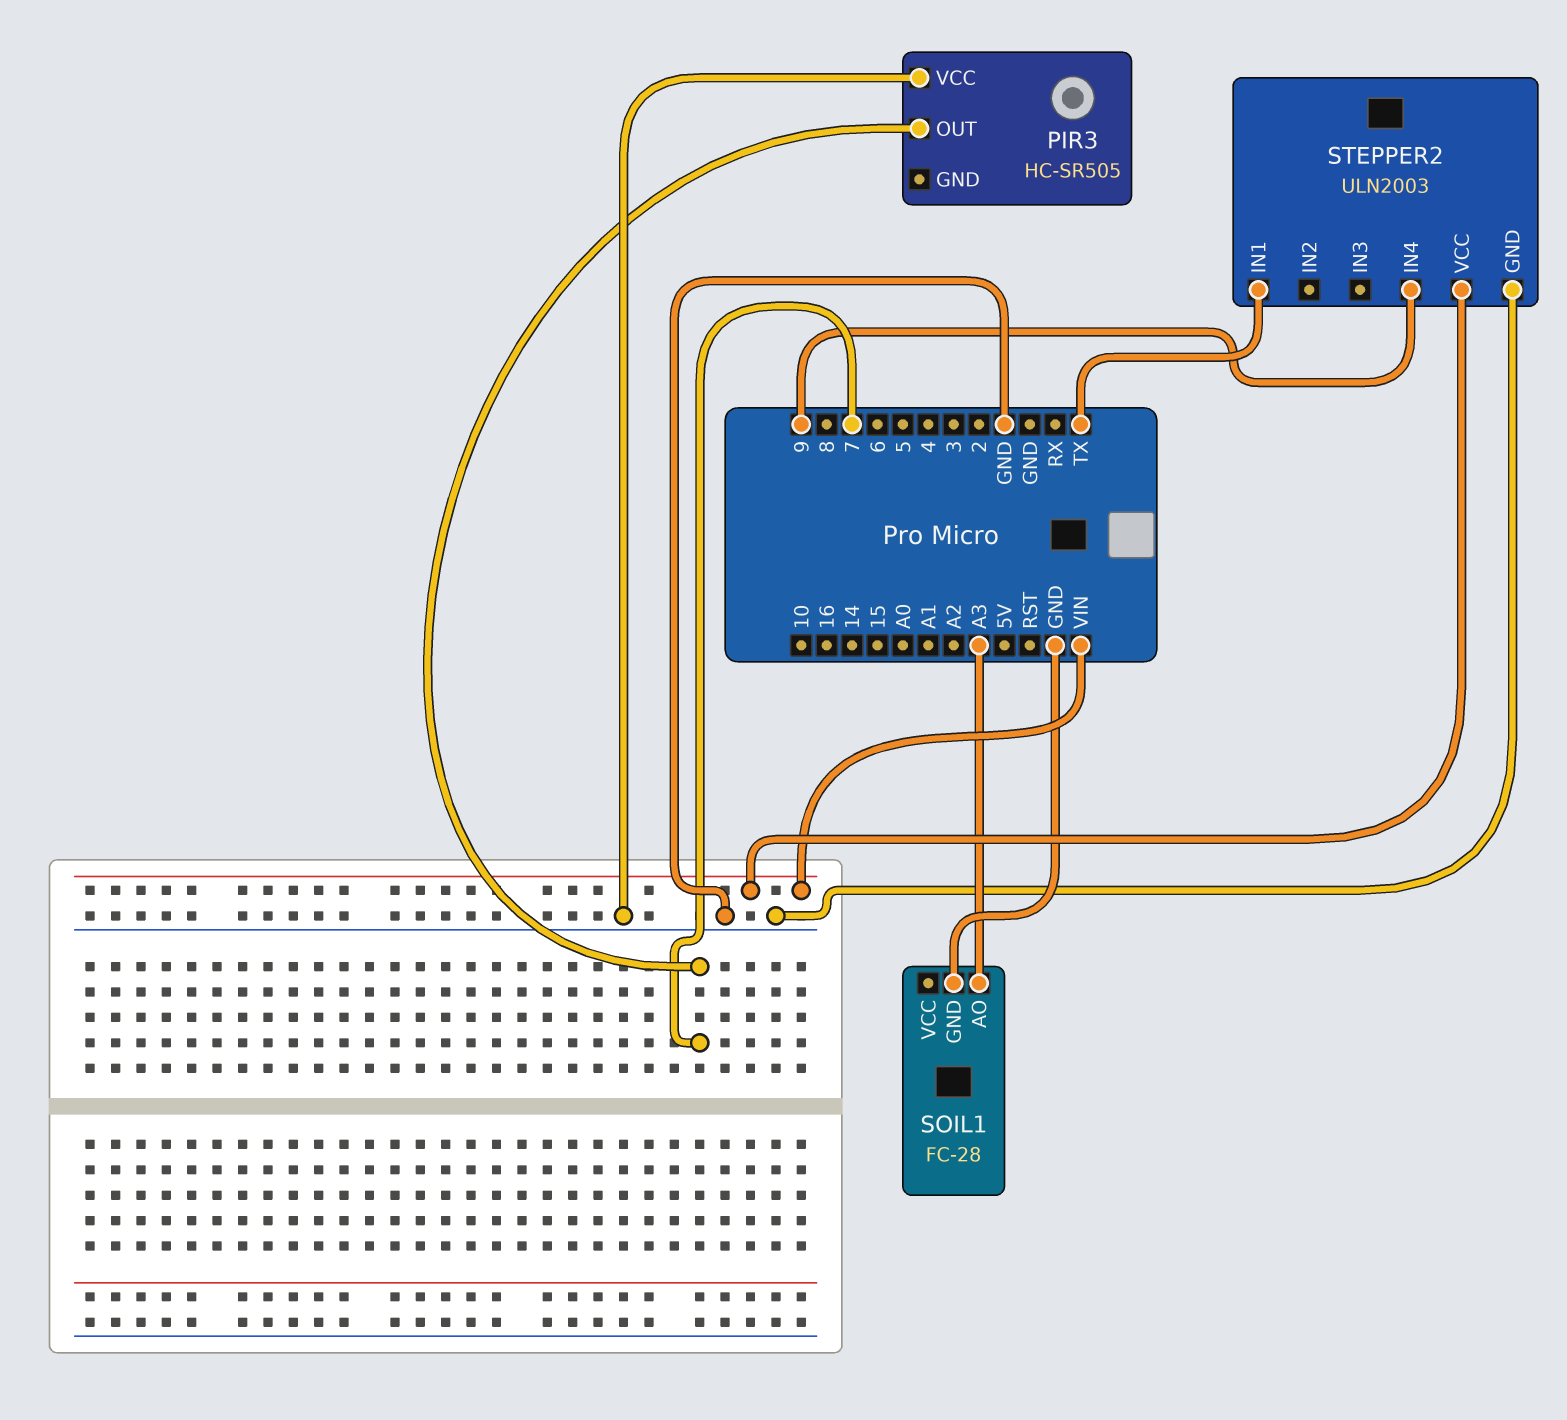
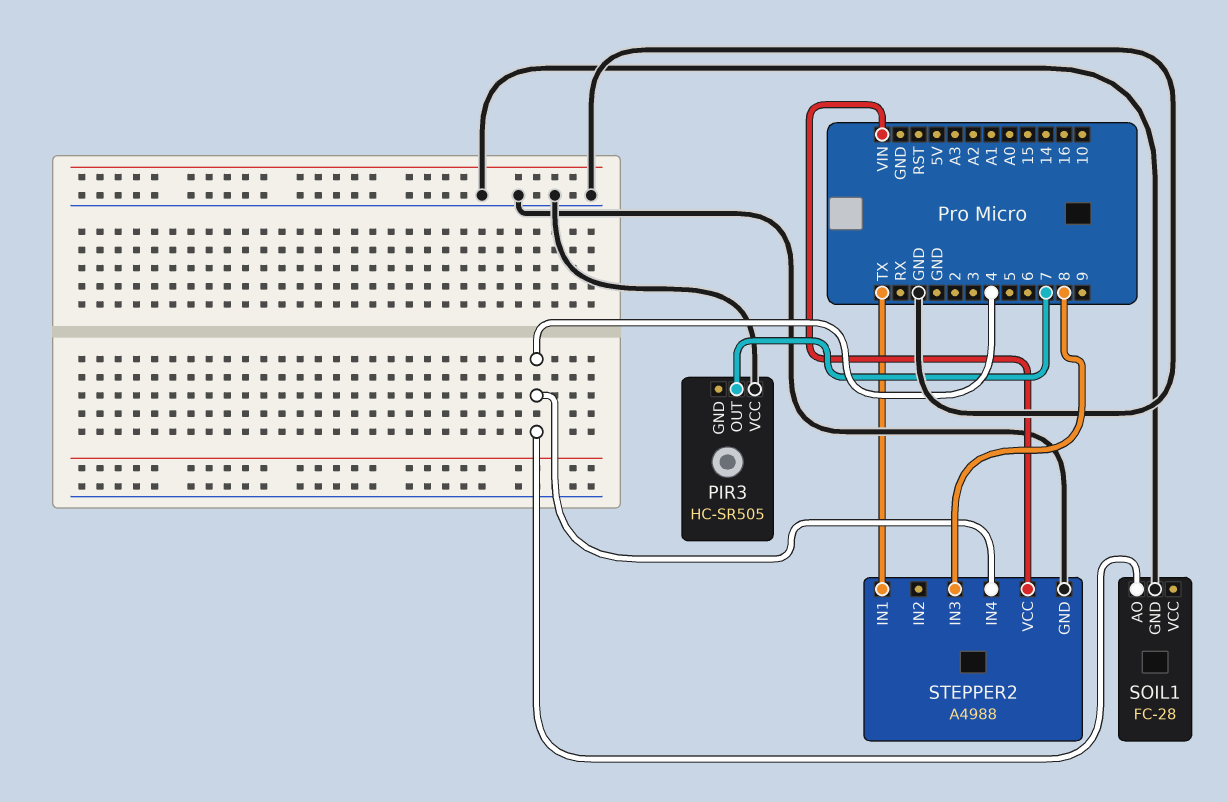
SOIL1 pin AO: A3 -> 4
STEPPER2: ULN2003 -> A4988
STEPPER2 pin IN3: none -> 8
STEPPER2 pin IN4: 9 -> 4

